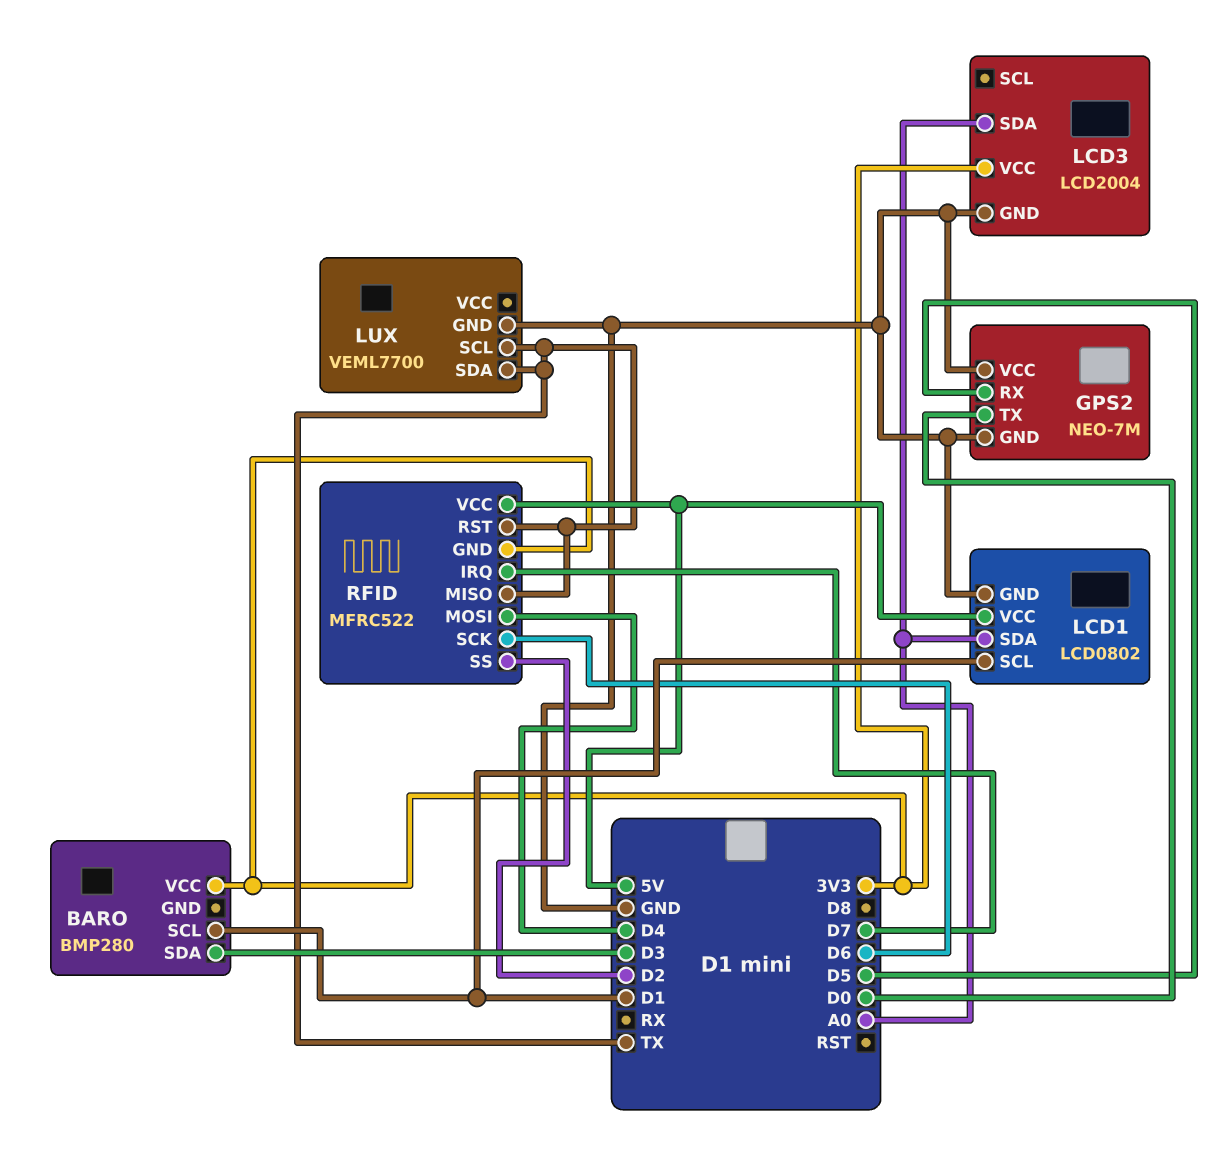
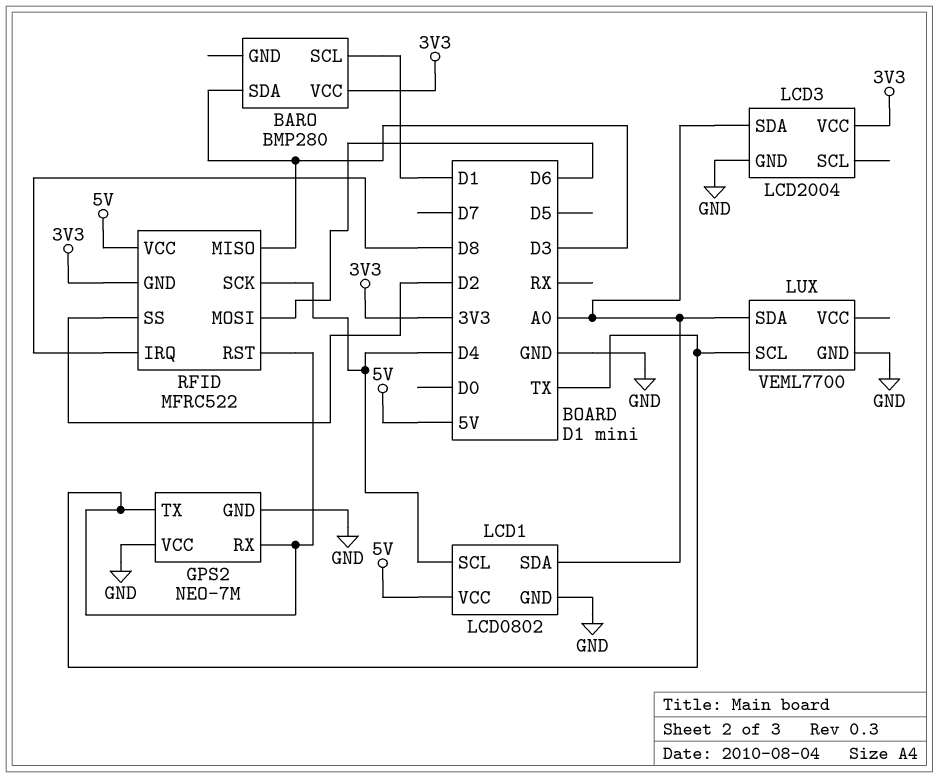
GPS2 pin RX: D5 -> TX
GPS2 pin TX: D0 -> TX
LCD1 pin SCL: D1 -> D4
LUX pin SDA: TX -> A0
RFID pin IRQ: D7 -> D8
RFID pin MISO: TX -> D3
RFID pin MOSI: D4 -> D6
RFID pin SCK: D6 -> D4

